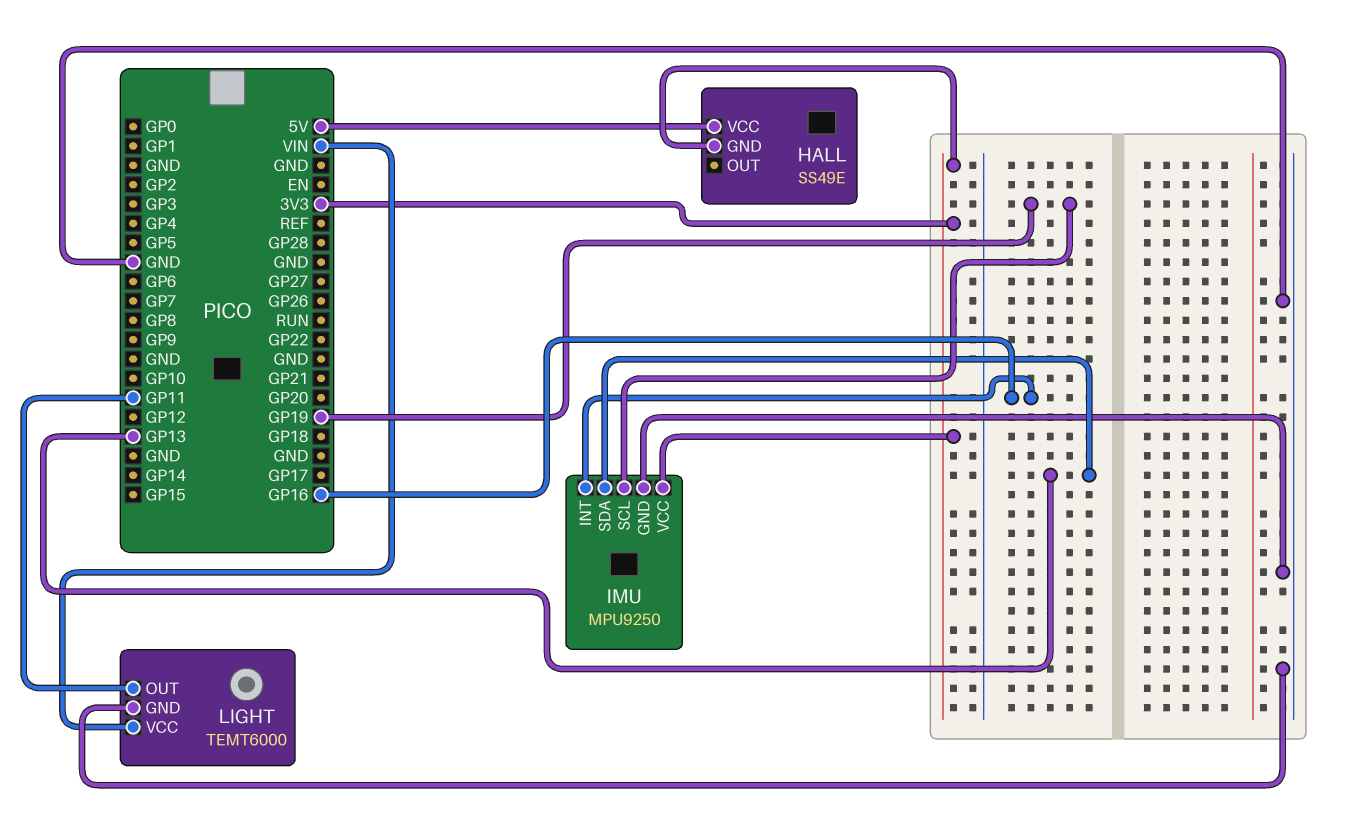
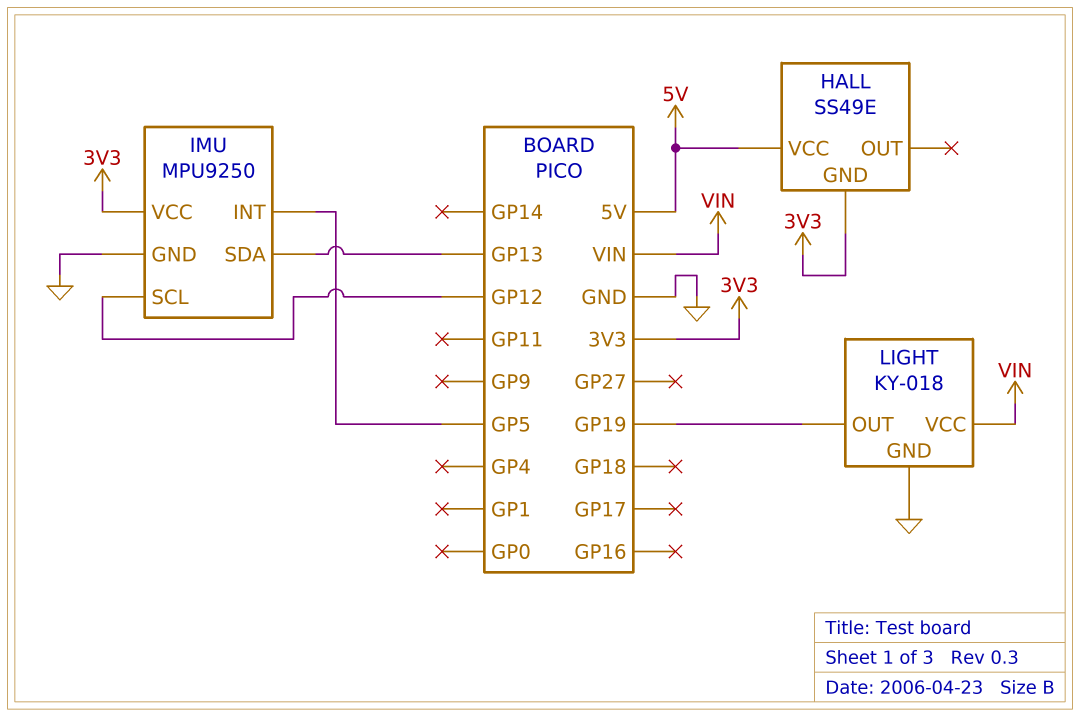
IMU pin INT: GP16 -> GP5
IMU pin SCL: GP19 -> GP12
LIGHT: TEMT6000 -> KY-018
LIGHT pin OUT: GP11 -> GP19

